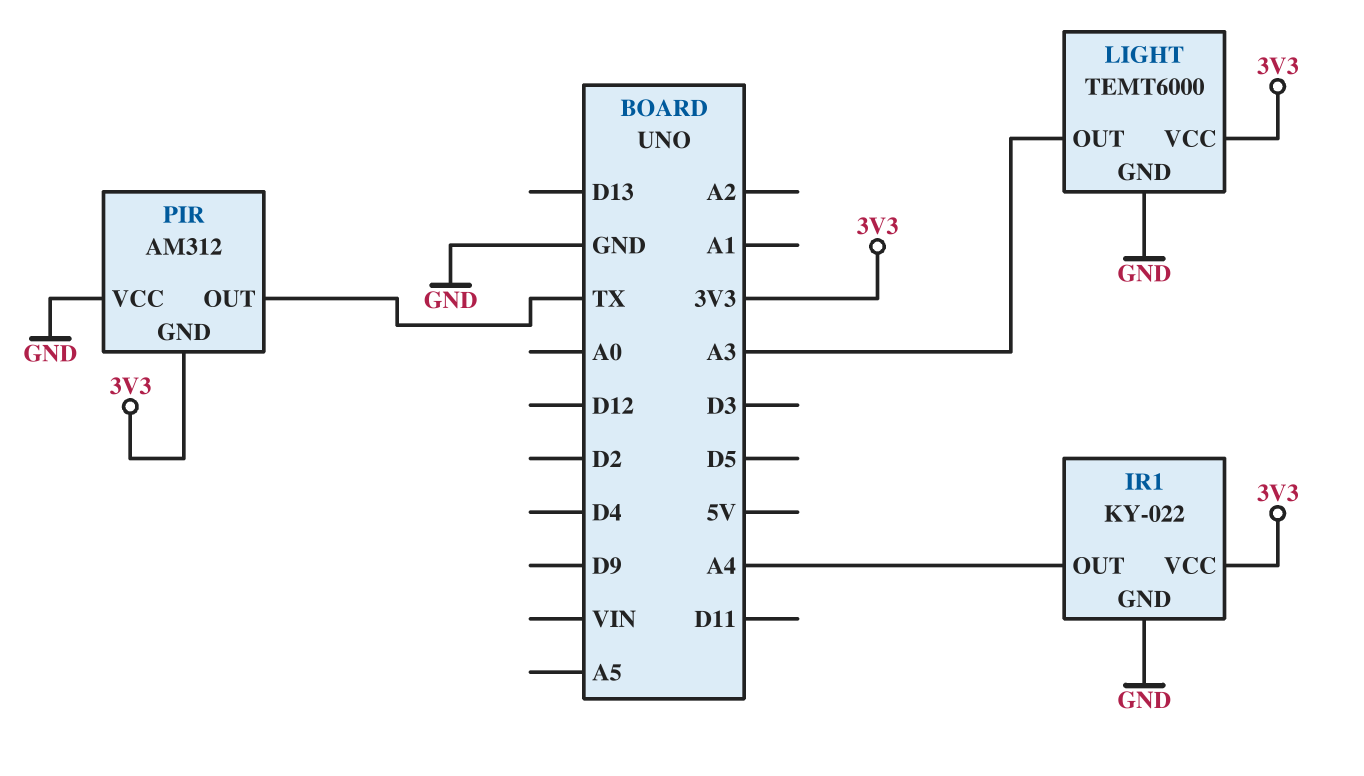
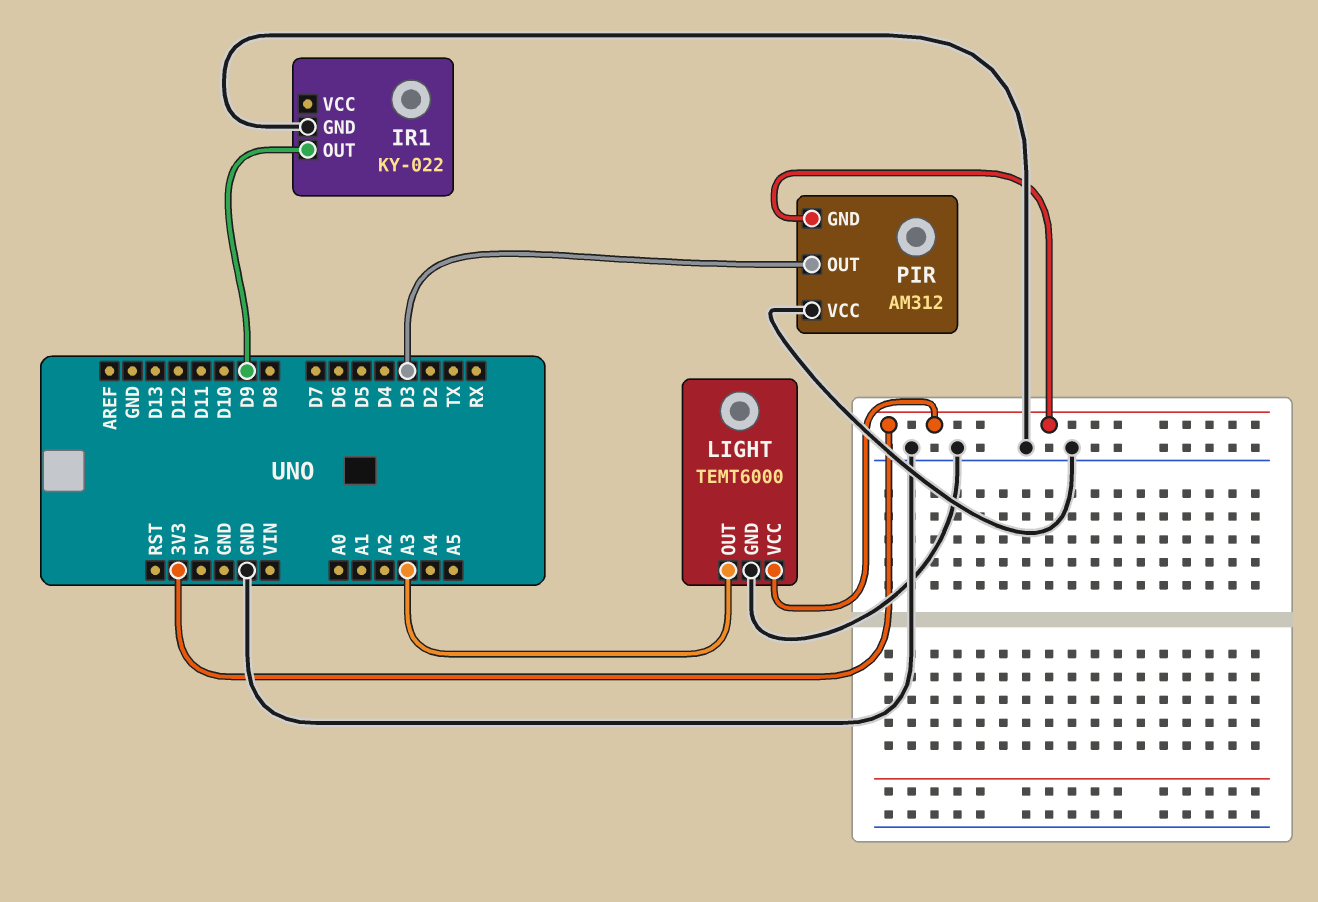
IR1 pin OUT: A4 -> D9
IR1 pin VCC: 3V3 -> none
PIR pin OUT: TX -> D3

